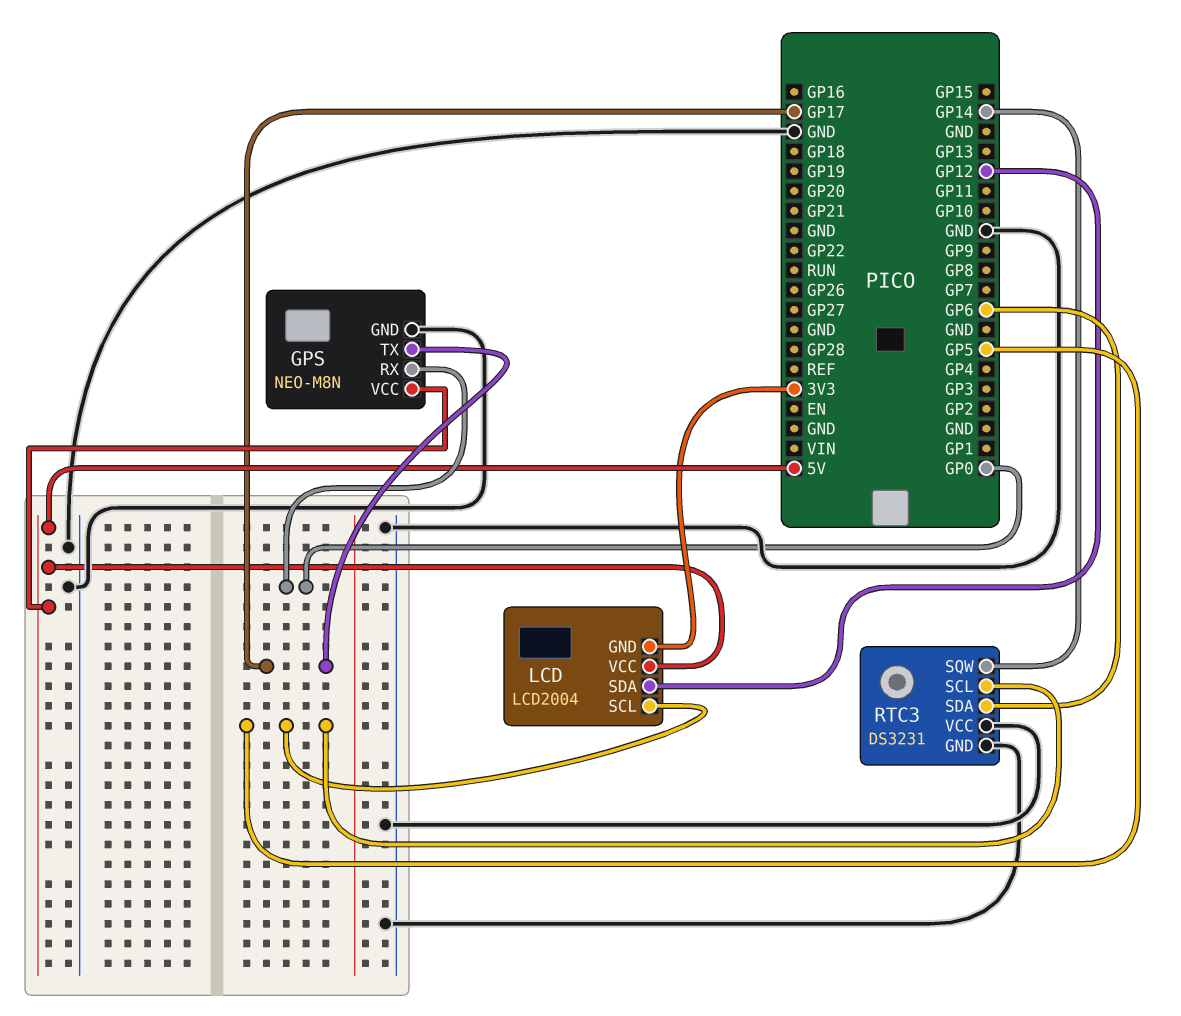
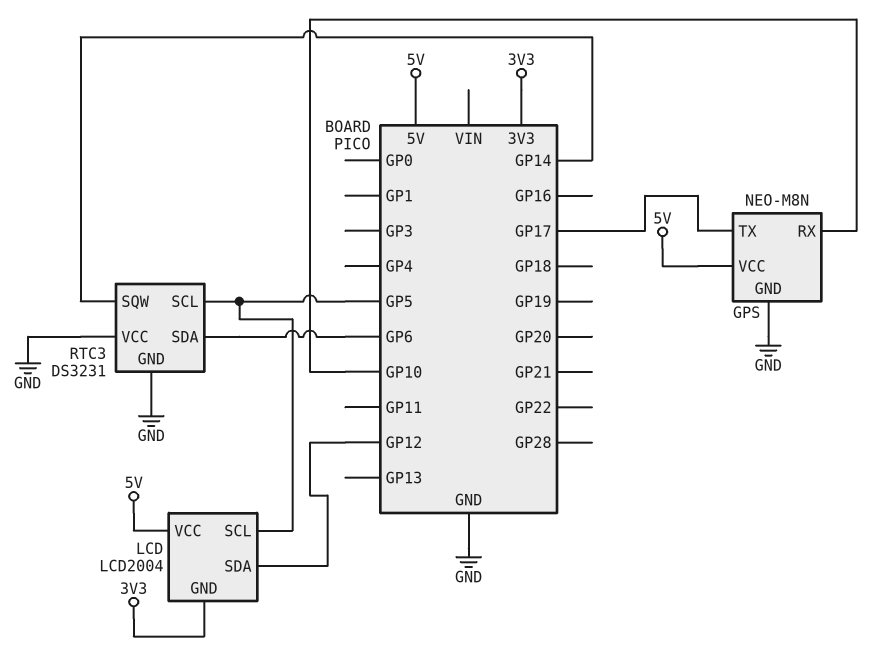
GPS pin RX: GP0 -> GP10

